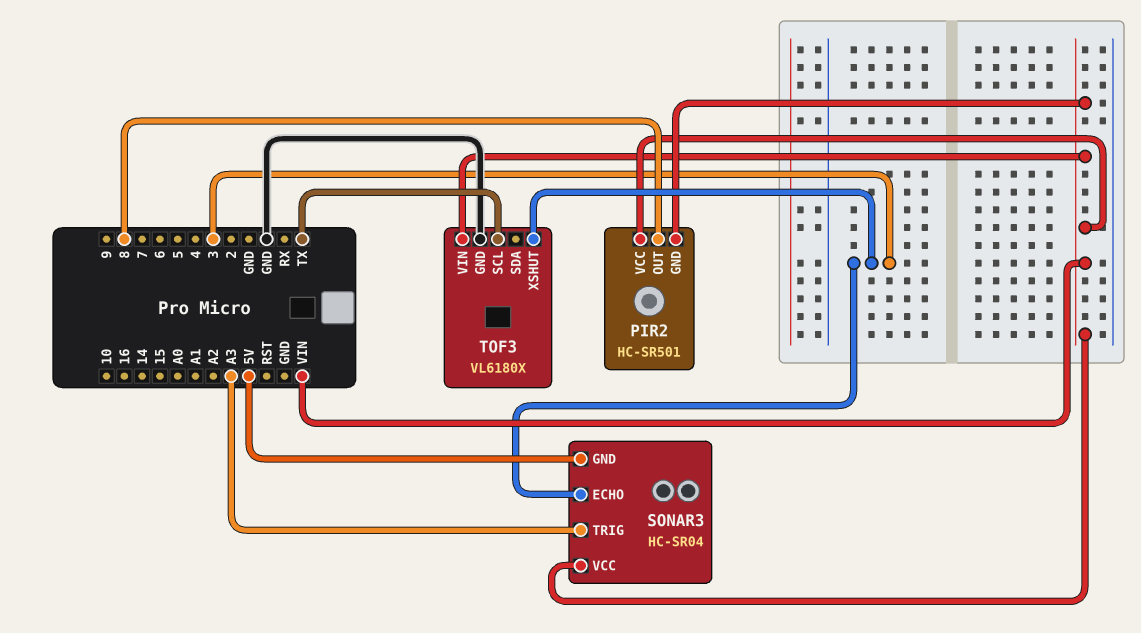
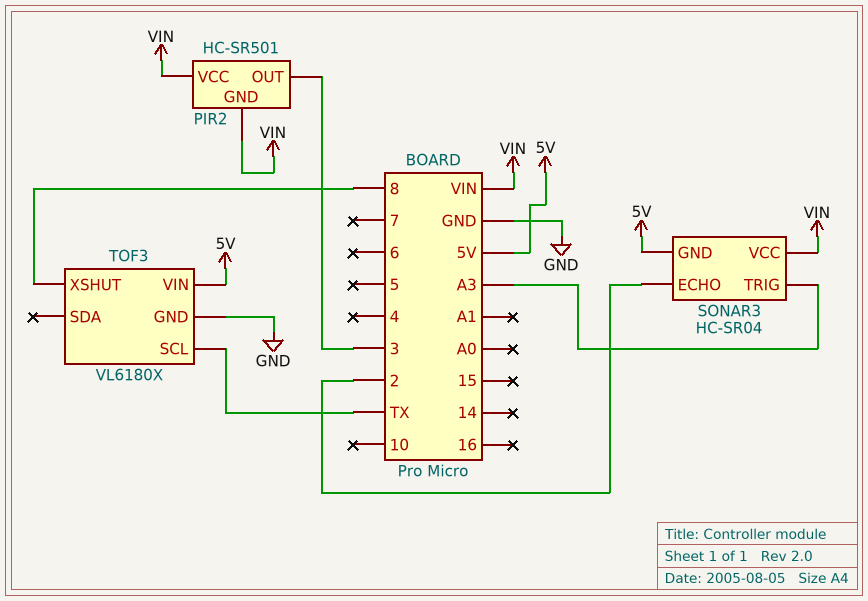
PIR2 pin OUT: 8 -> 3
SONAR3 pin ECHO: 3 -> 2
TOF3 pin VIN: VIN -> 5V
TOF3 pin XSHUT: 3 -> 8

